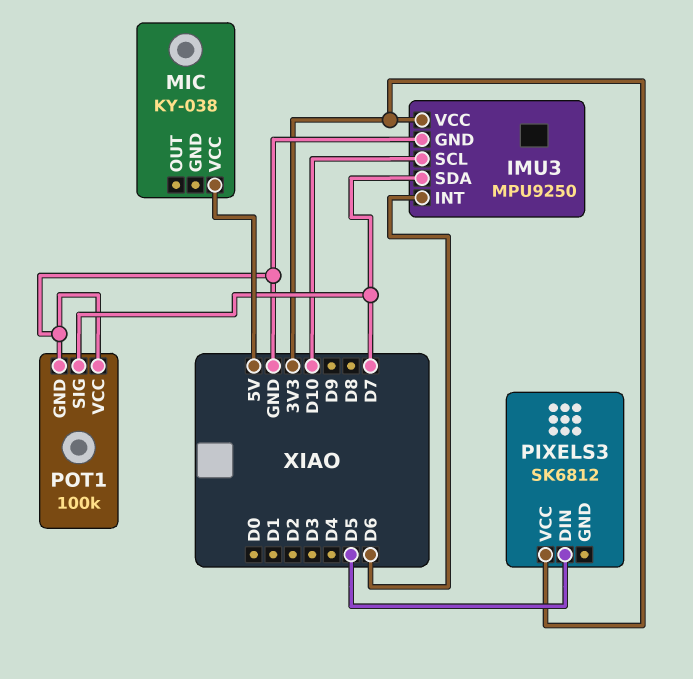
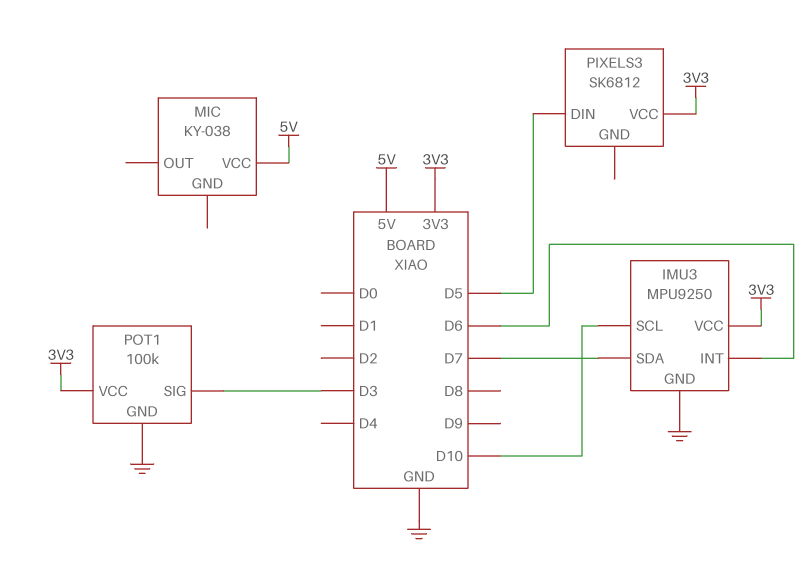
POT1 pin SIG: D7 -> D3
POT1 pin VCC: GND -> 3V3

